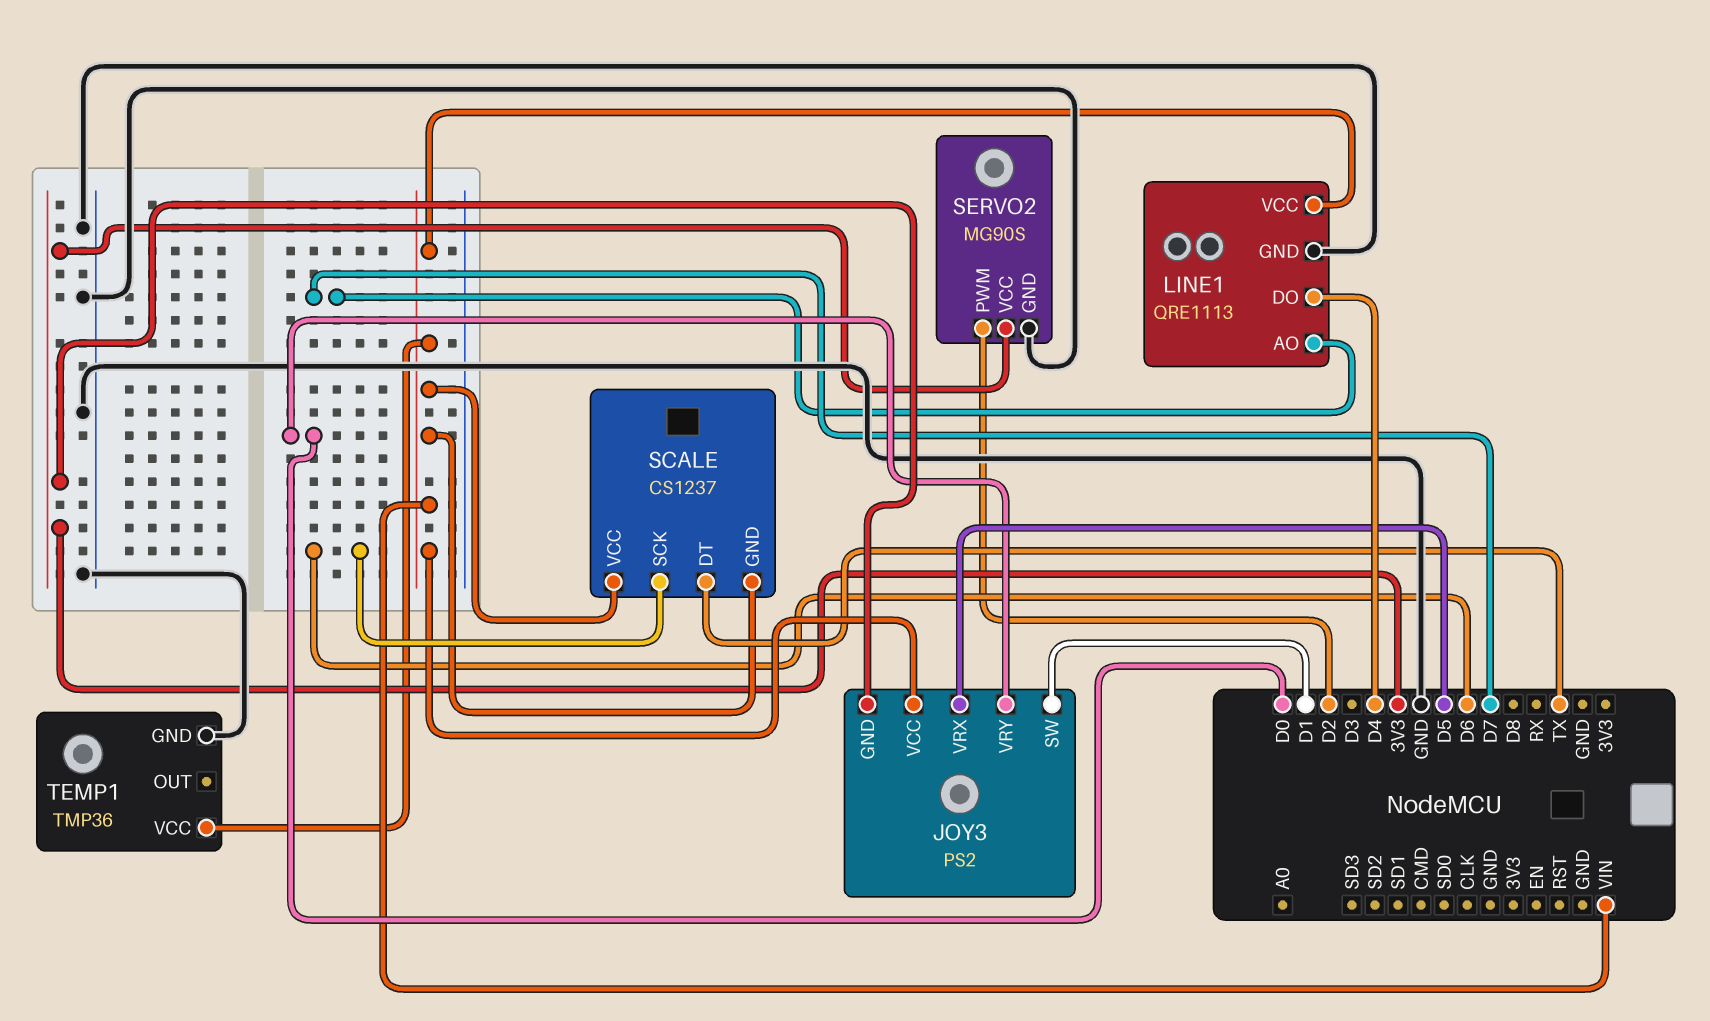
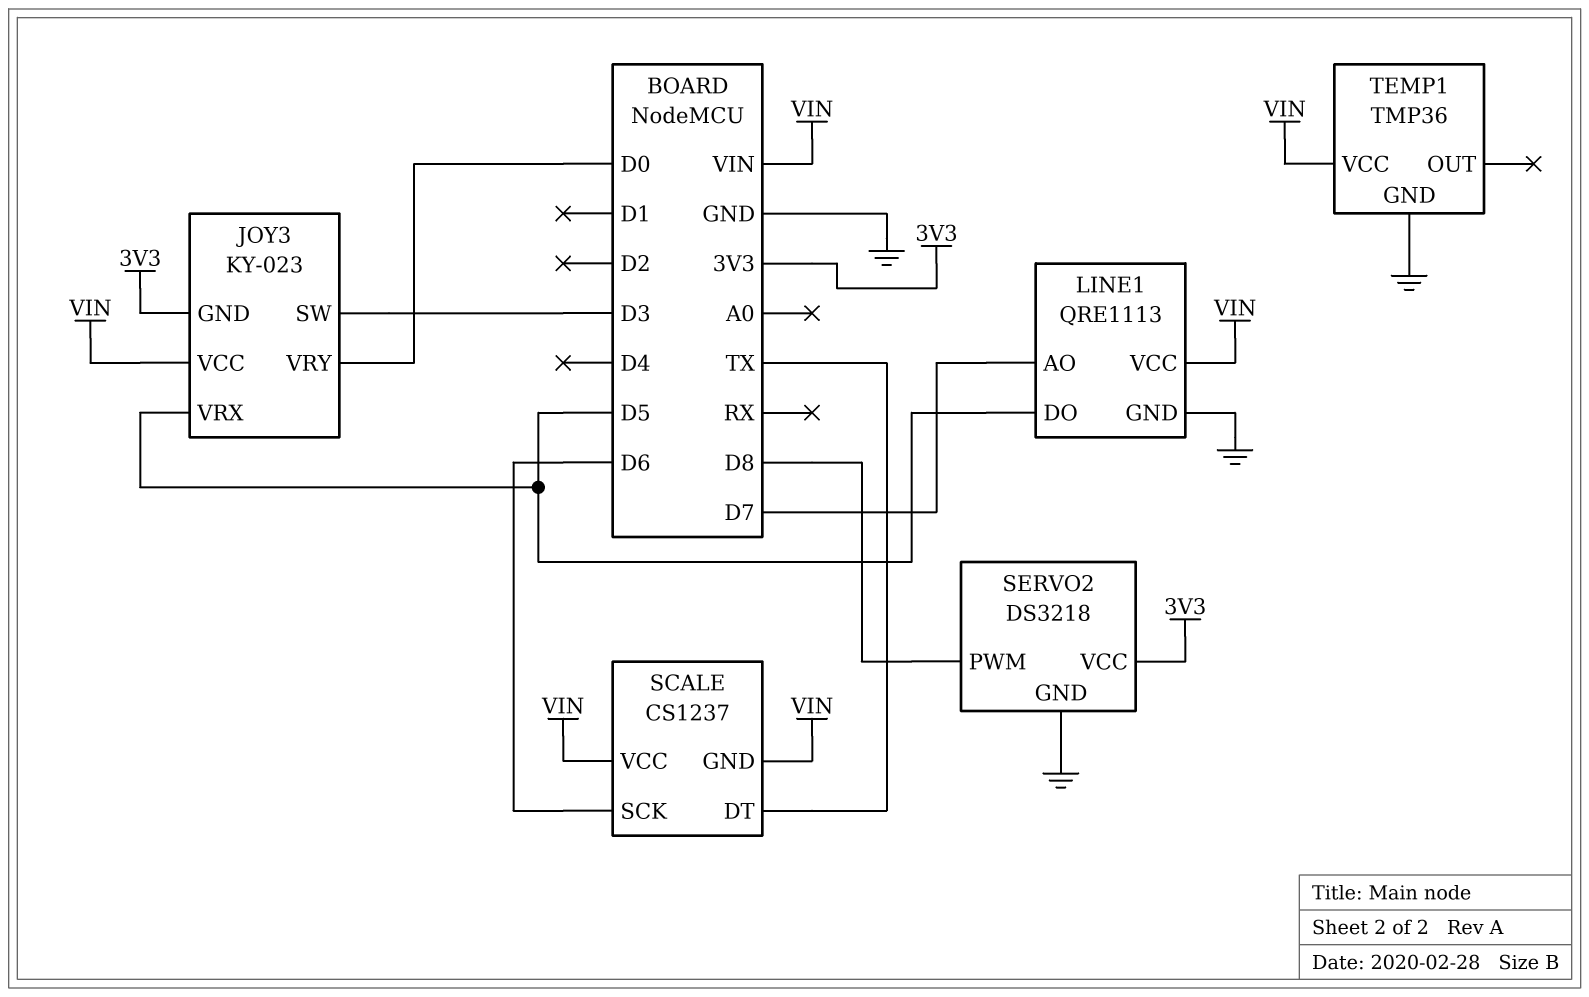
JOY3: PS2 -> KY-023
JOY3 pin SW: D1 -> D3
LINE1 pin DO: D4 -> D5
SERVO2: MG90S -> DS3218
SERVO2 pin PWM: D2 -> D8

